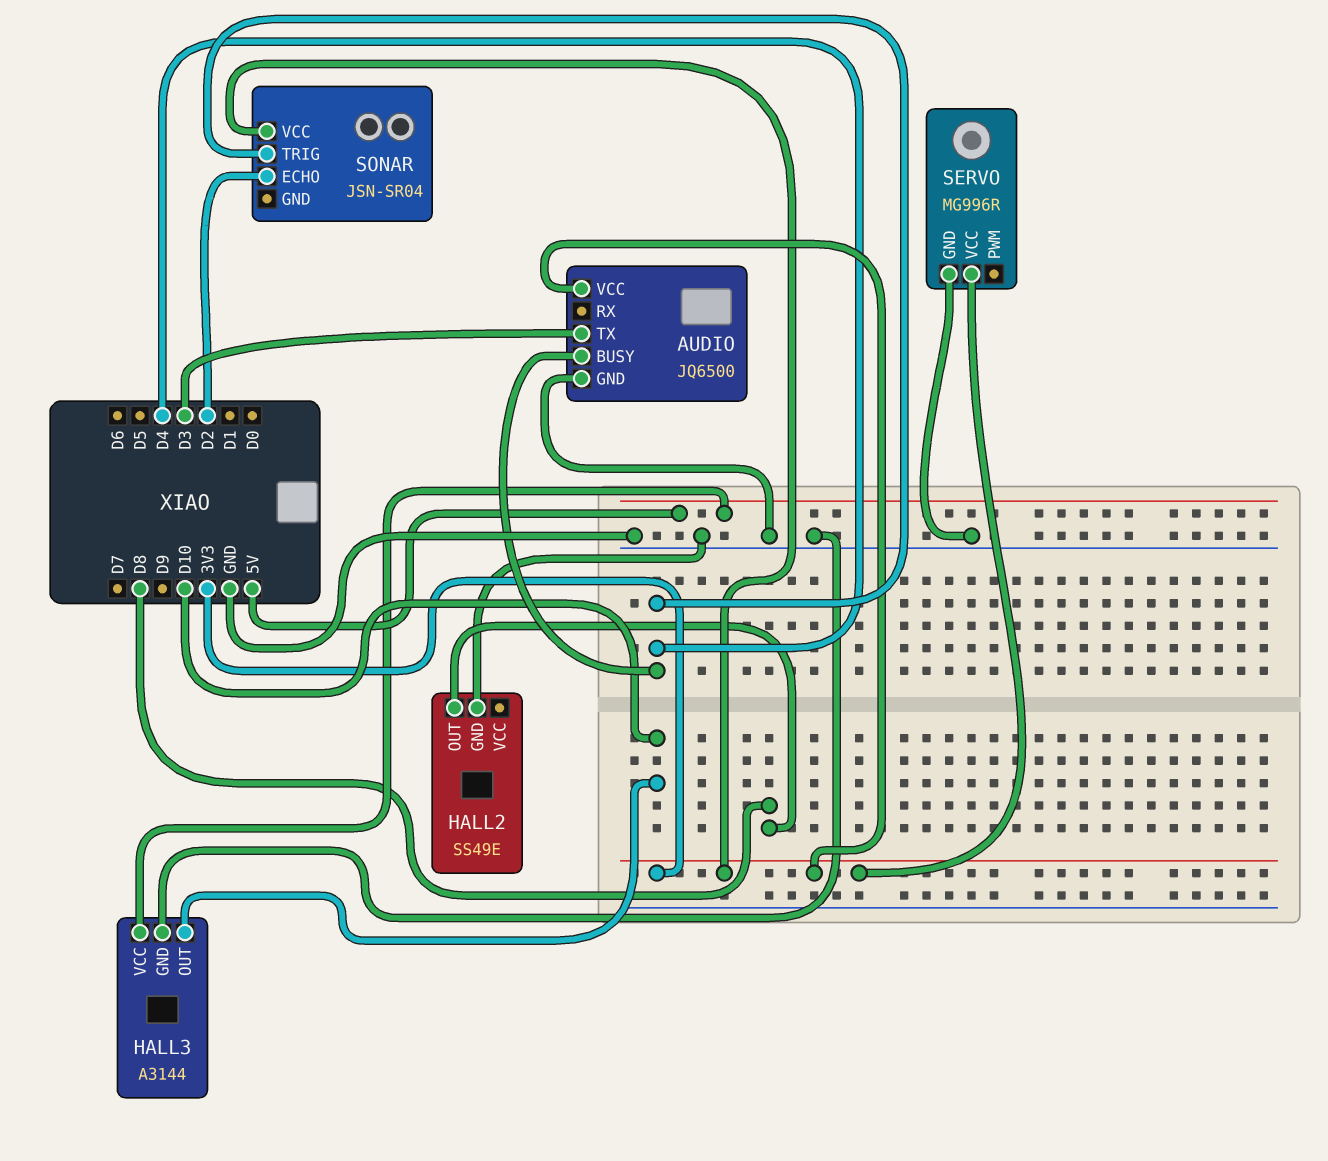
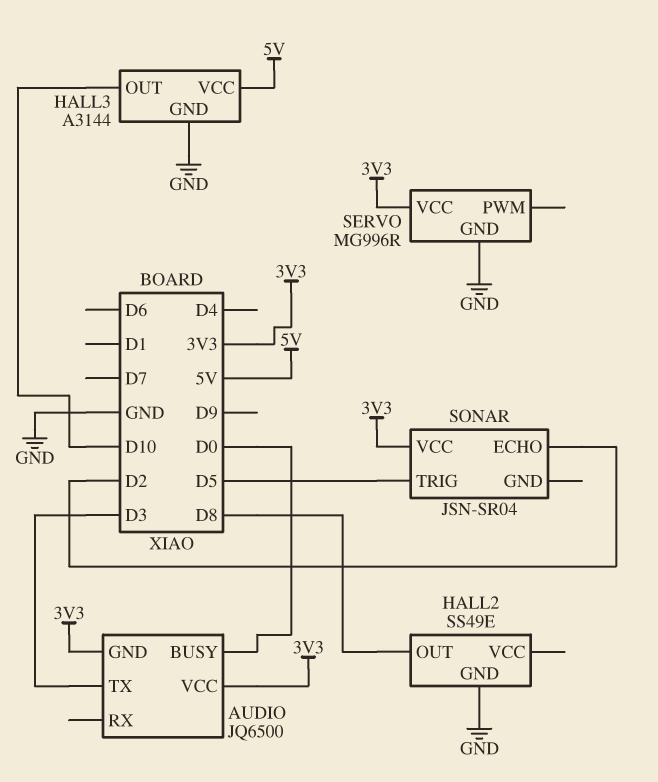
AUDIO pin BUSY: D4 -> D0
AUDIO pin GND: GND -> 3V3
SONAR pin TRIG: D4 -> D5

